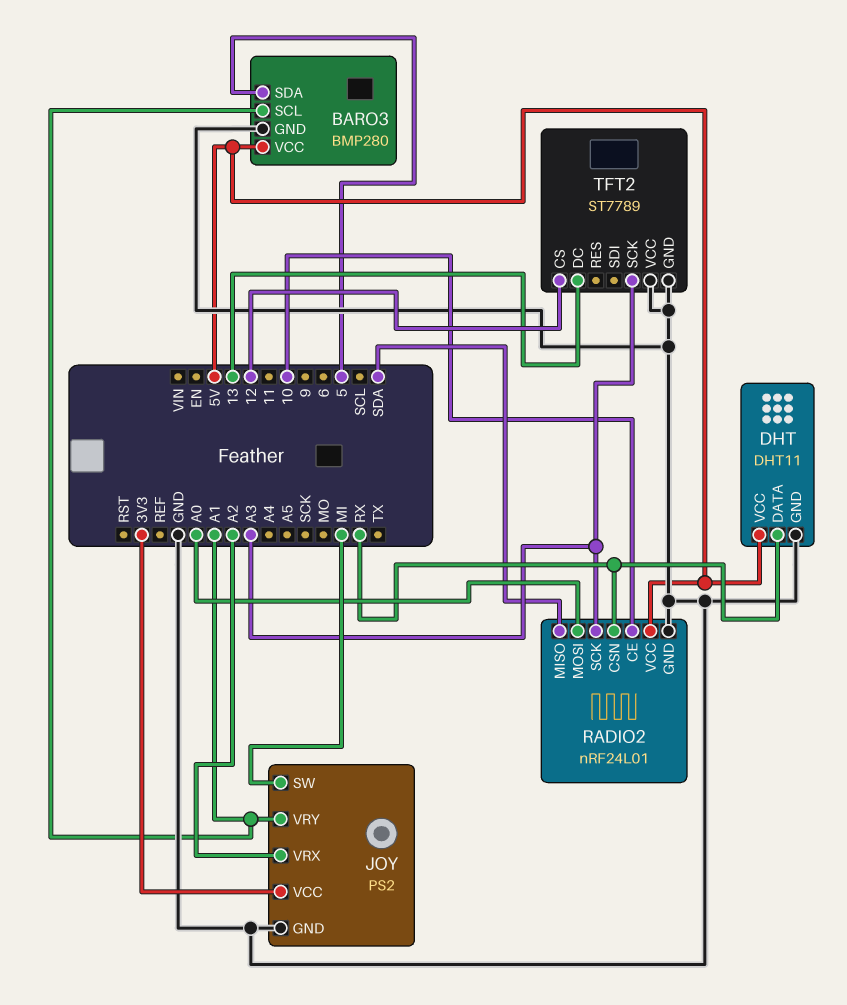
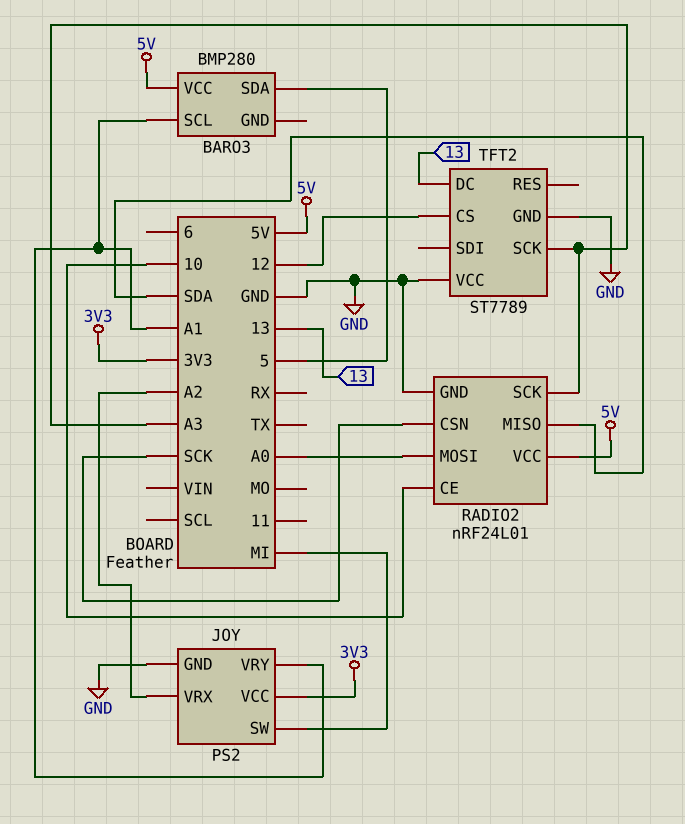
BARO3 pin GND: GND -> none
DHT: DHT11 -> none
DHT pin DATA: RX -> none
DHT pin GND: GND -> none
DHT pin VCC: 5V -> none
RADIO2 pin CSN: RX -> SCK

